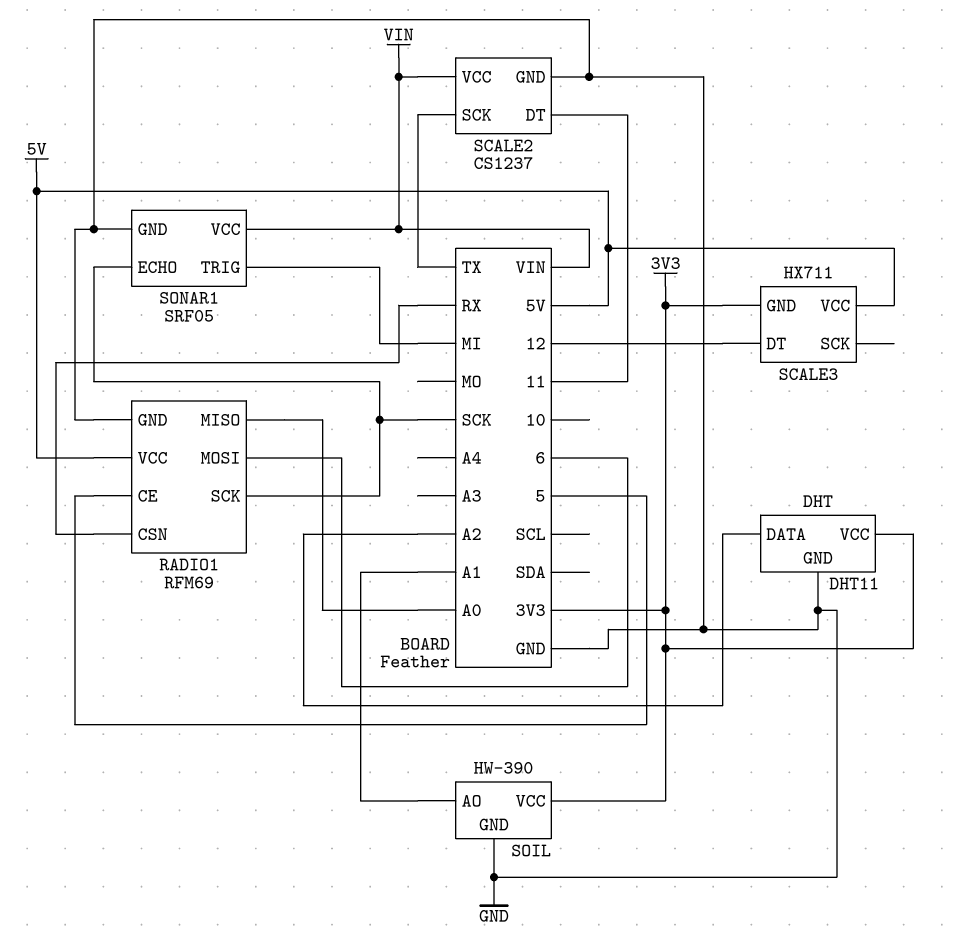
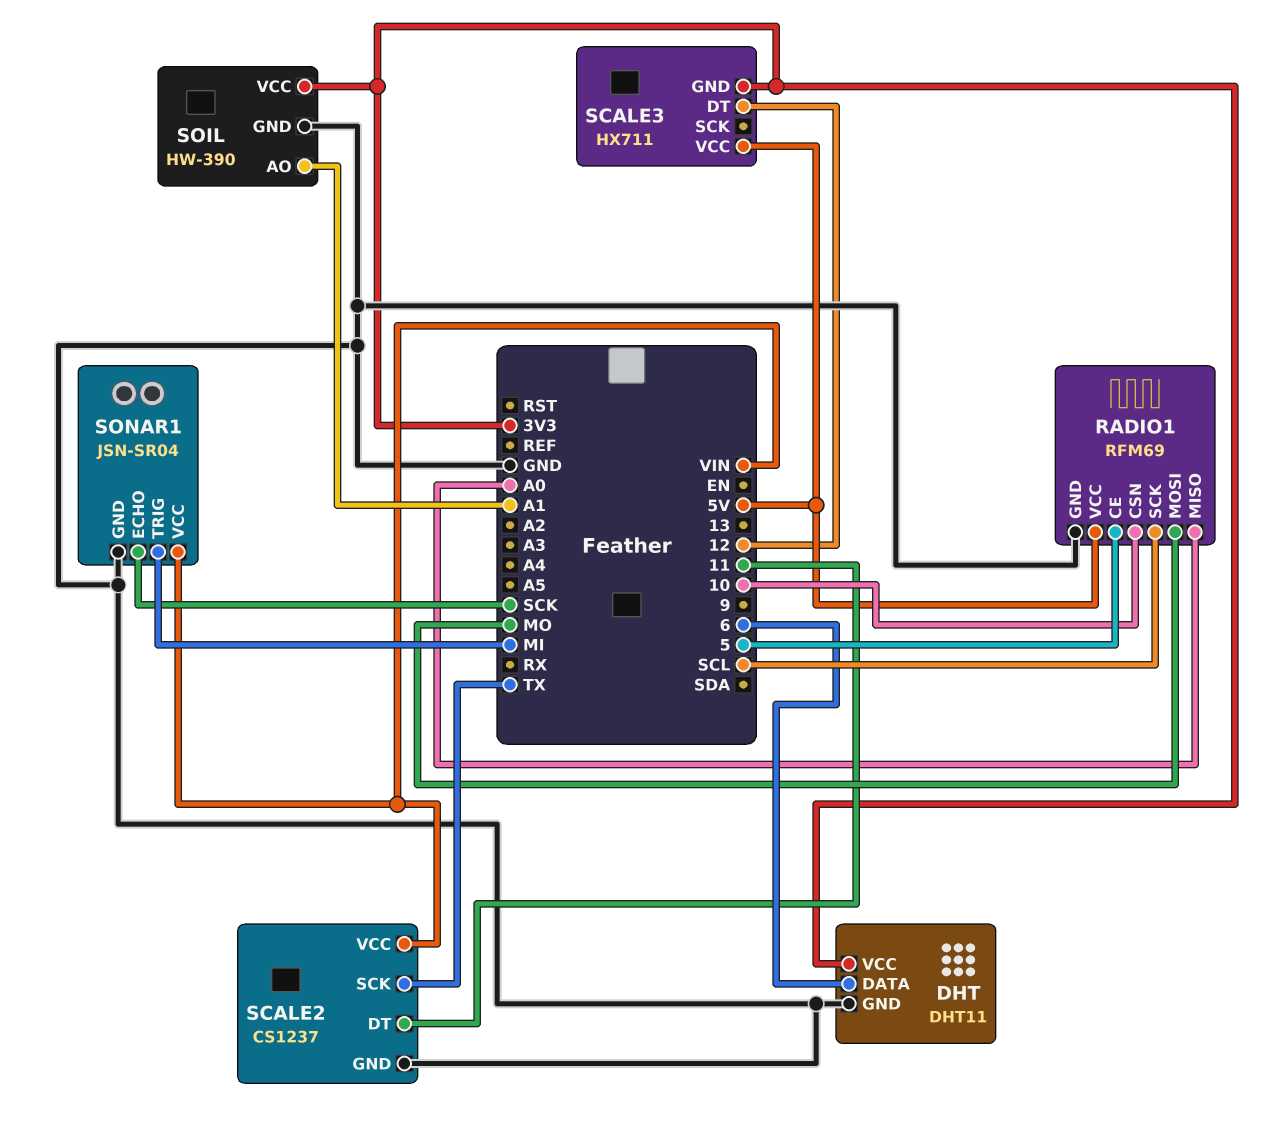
DHT pin DATA: A2 -> 6
RADIO1 pin CSN: RX -> 10
RADIO1 pin MOSI: 6 -> MO
RADIO1 pin SCK: SCK -> SCL
SONAR1: SRF05 -> JSN-SR04

